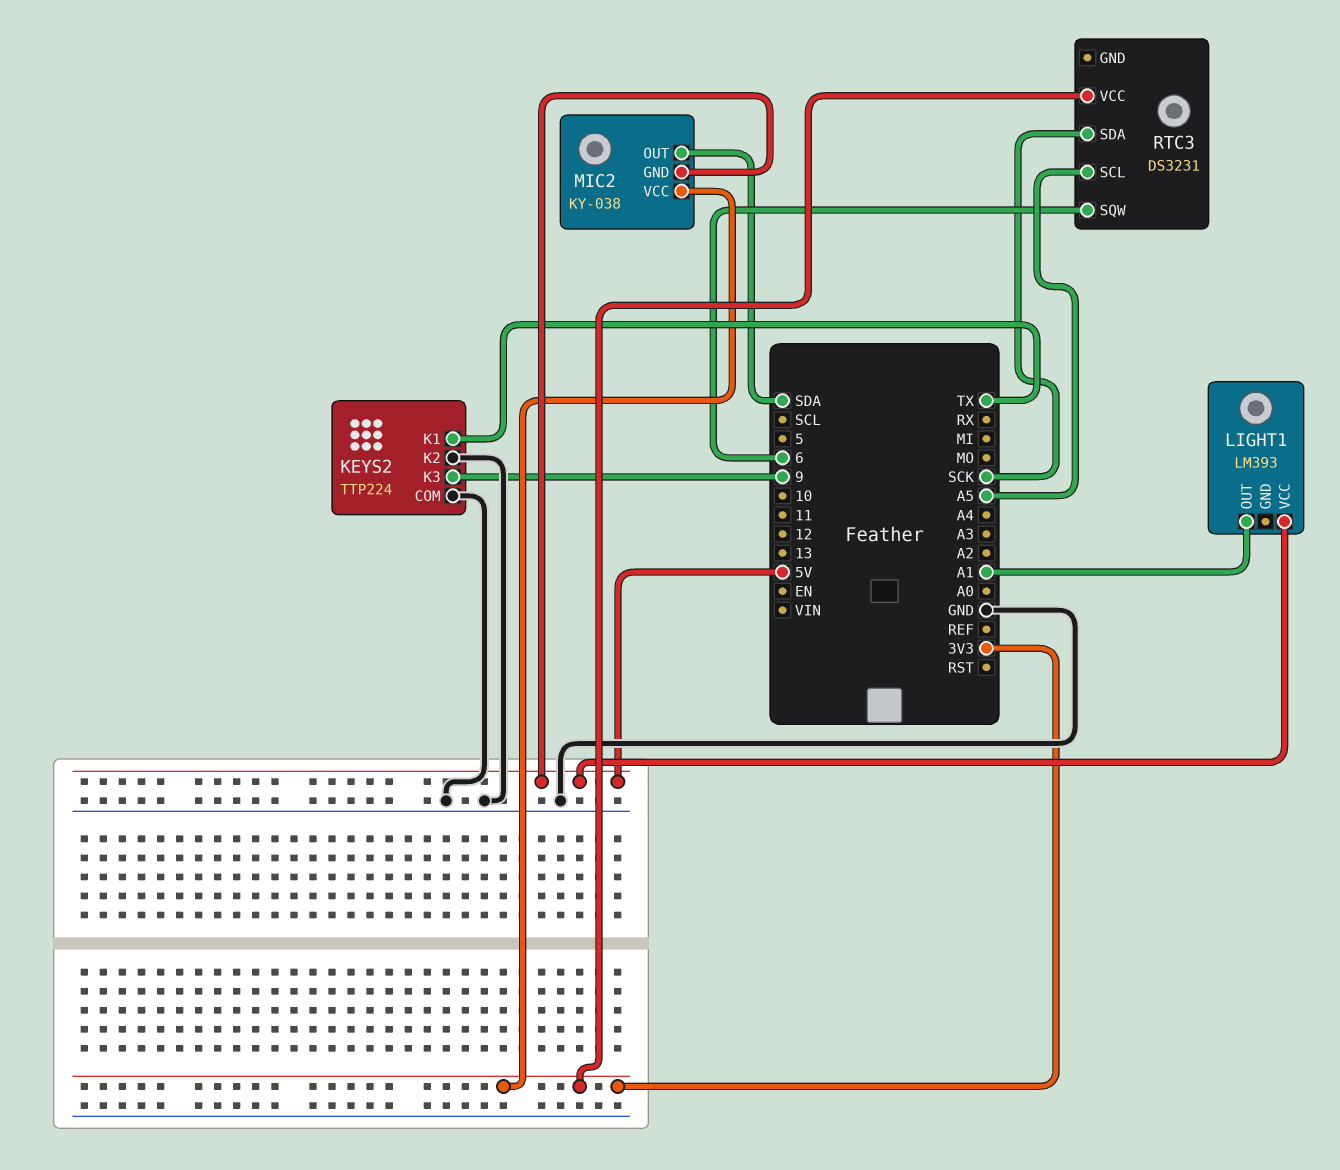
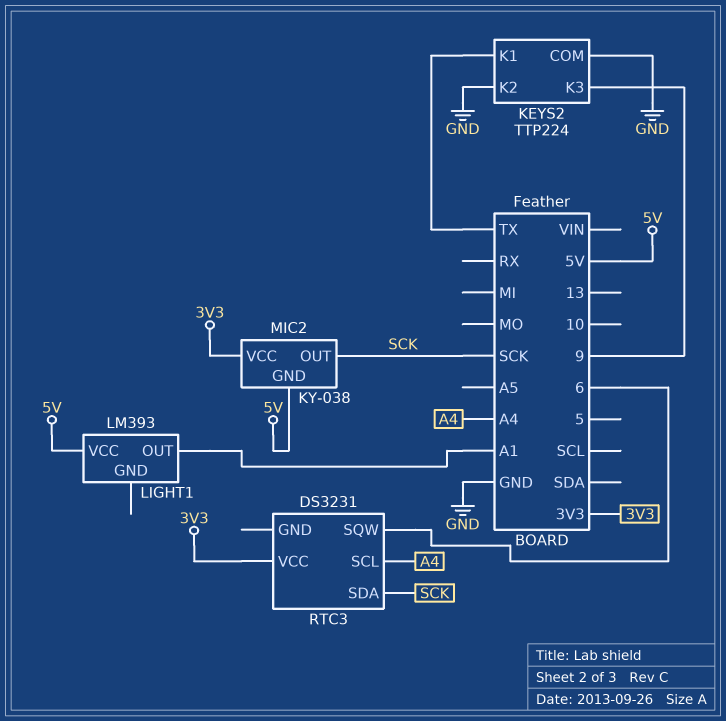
MIC2 pin OUT: SDA -> SCK
RTC3 pin SCL: A5 -> A4

